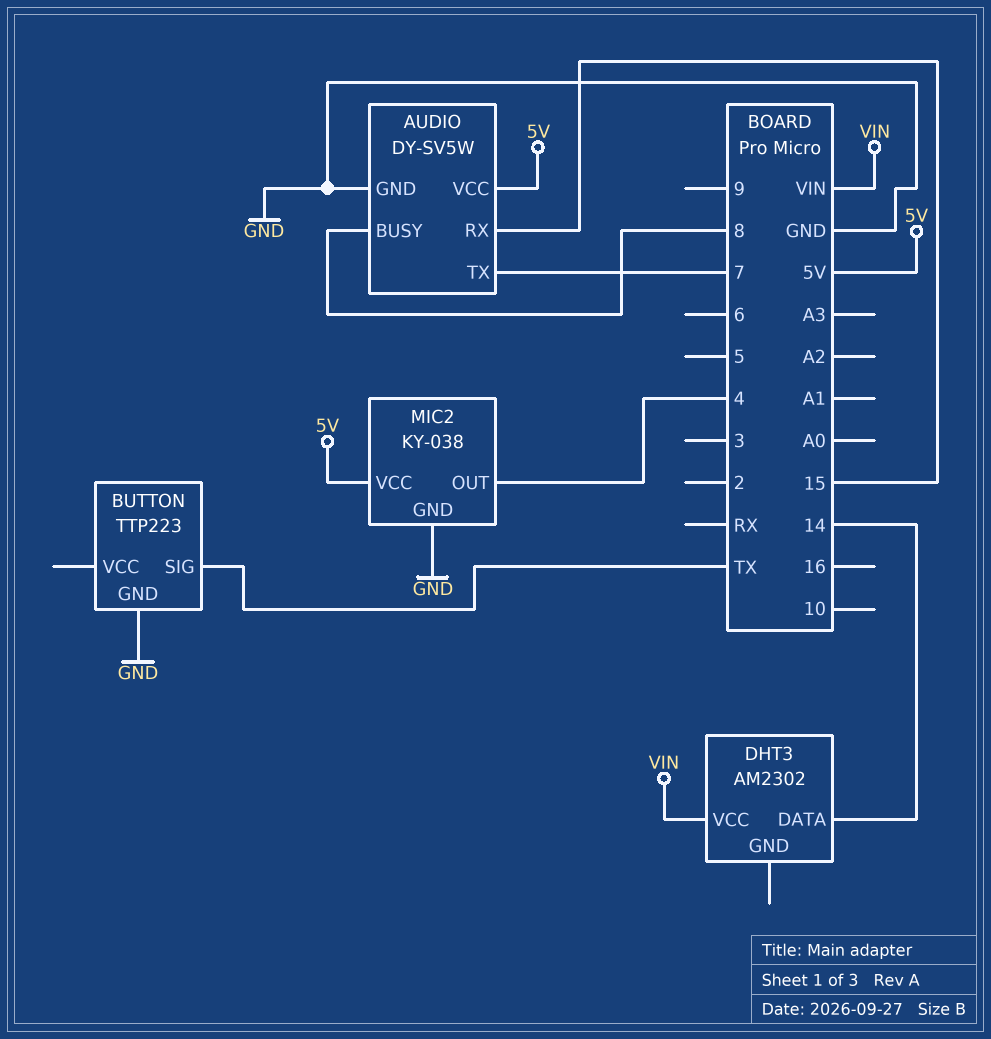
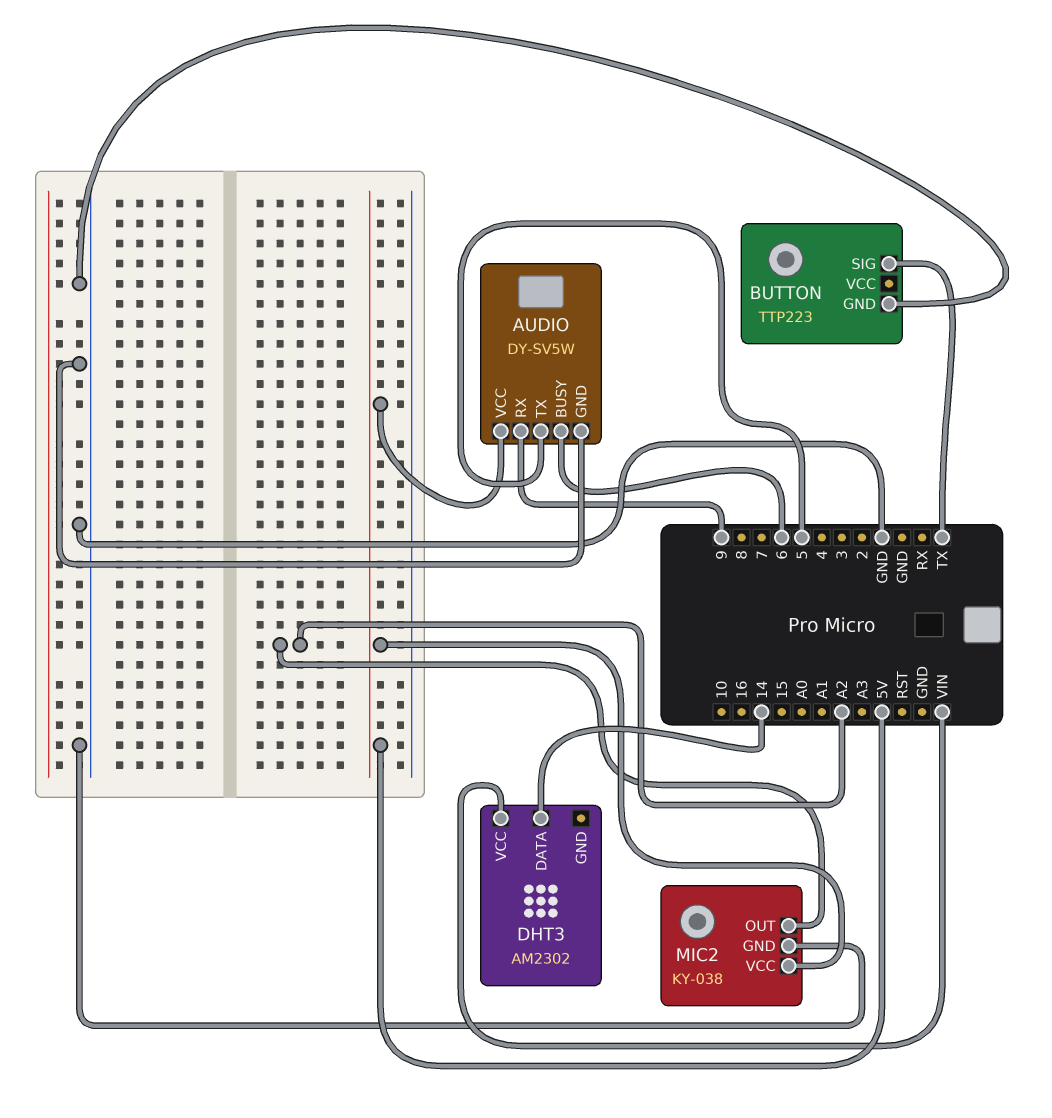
AUDIO pin BUSY: 8 -> 6
AUDIO pin RX: 15 -> 9
AUDIO pin TX: 7 -> 5
MIC2 pin OUT: 4 -> A2

